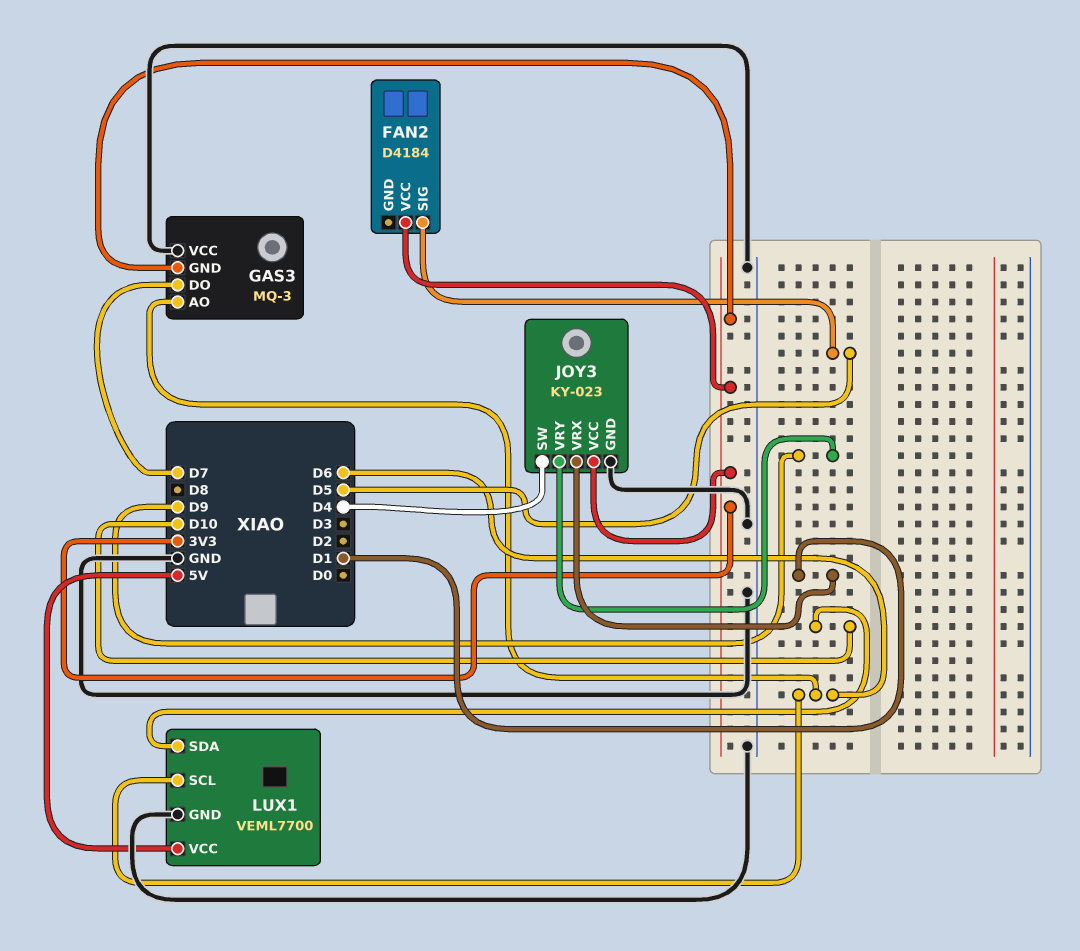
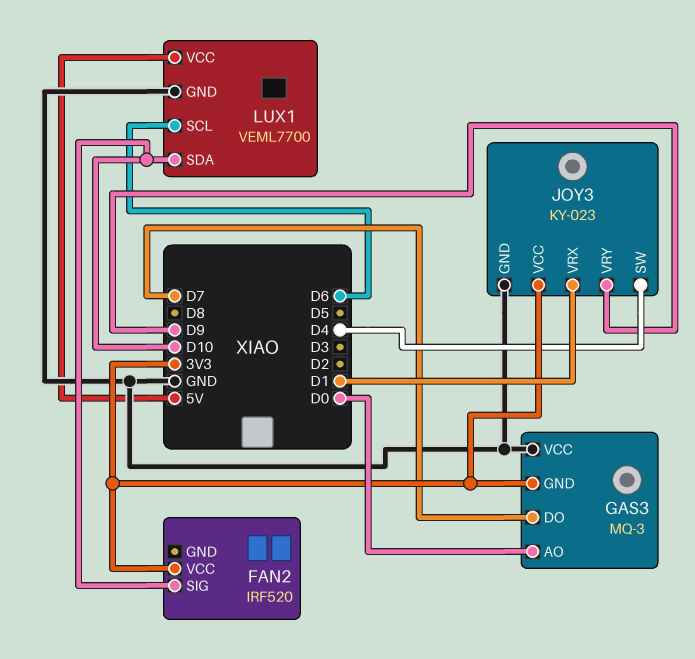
FAN2: D4184 -> IRF520
FAN2 pin SIG: D5 -> D10
GAS3 pin AO: D6 -> D0

